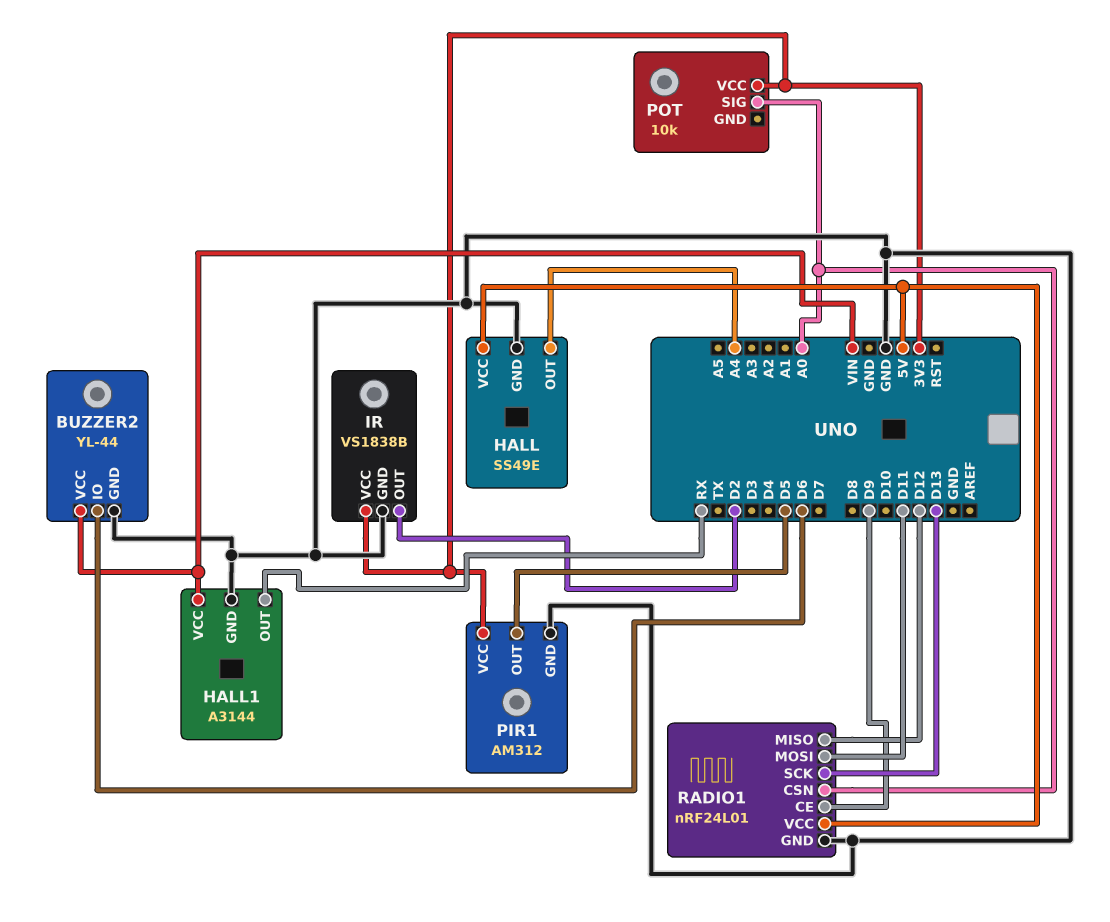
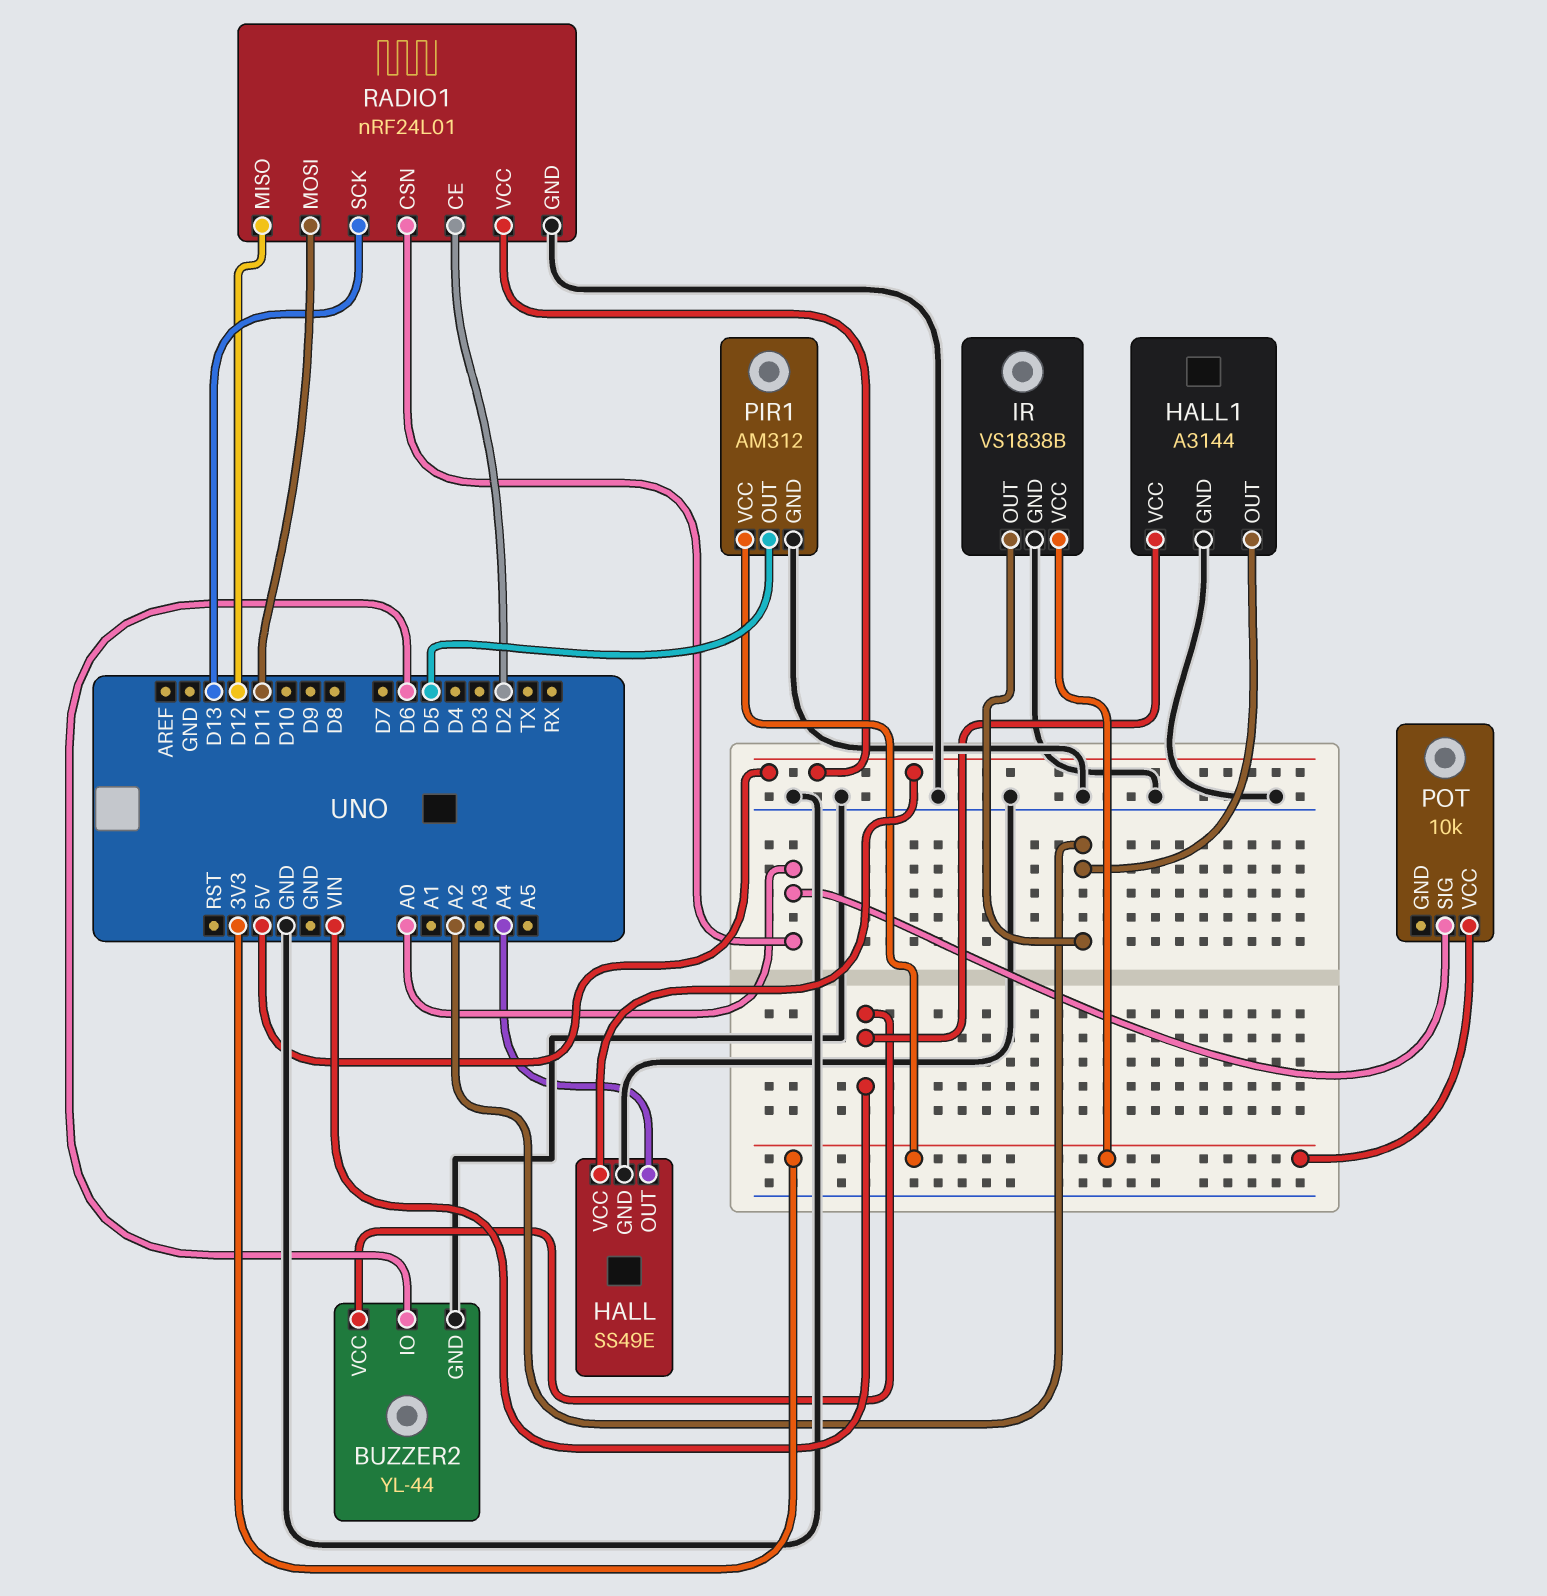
HALL1 pin OUT: RX -> A2
IR pin OUT: D2 -> A2
RADIO1 pin CE: D9 -> D2

